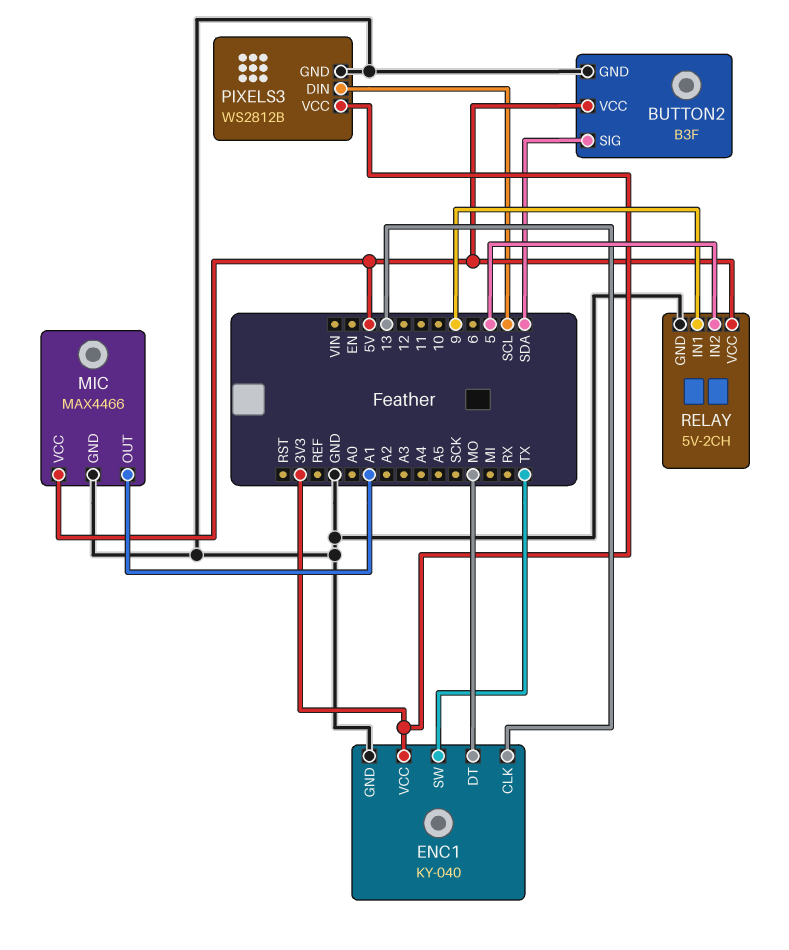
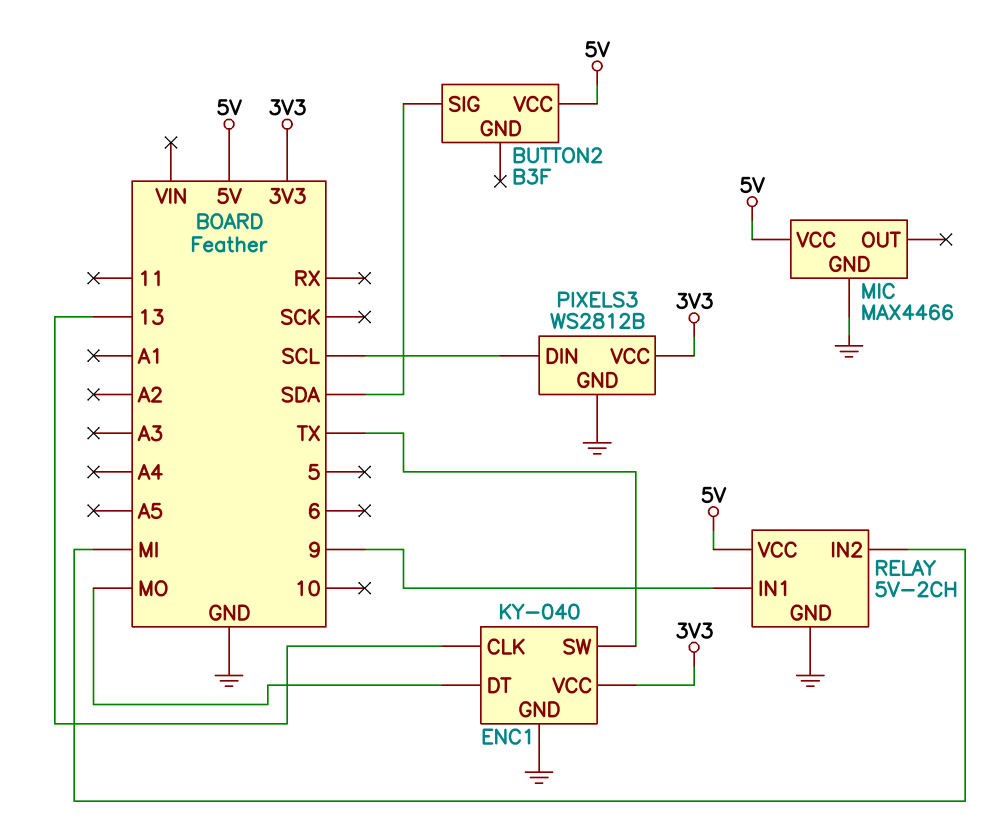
BUTTON2 pin GND: GND -> none
MIC pin OUT: A1 -> none
RELAY pin IN2: 5 -> MI

